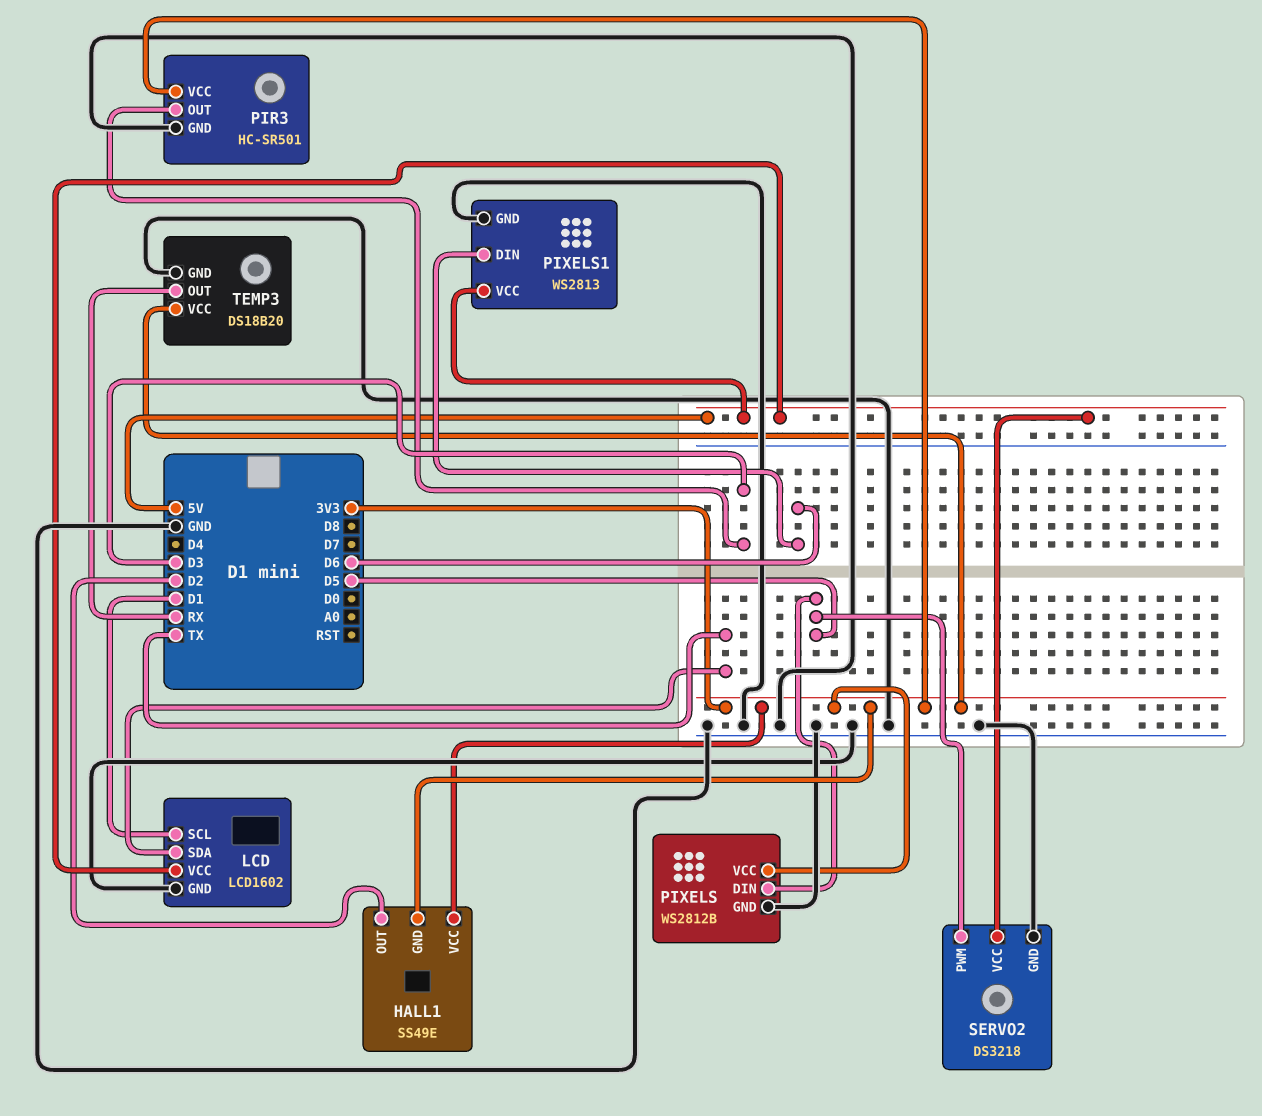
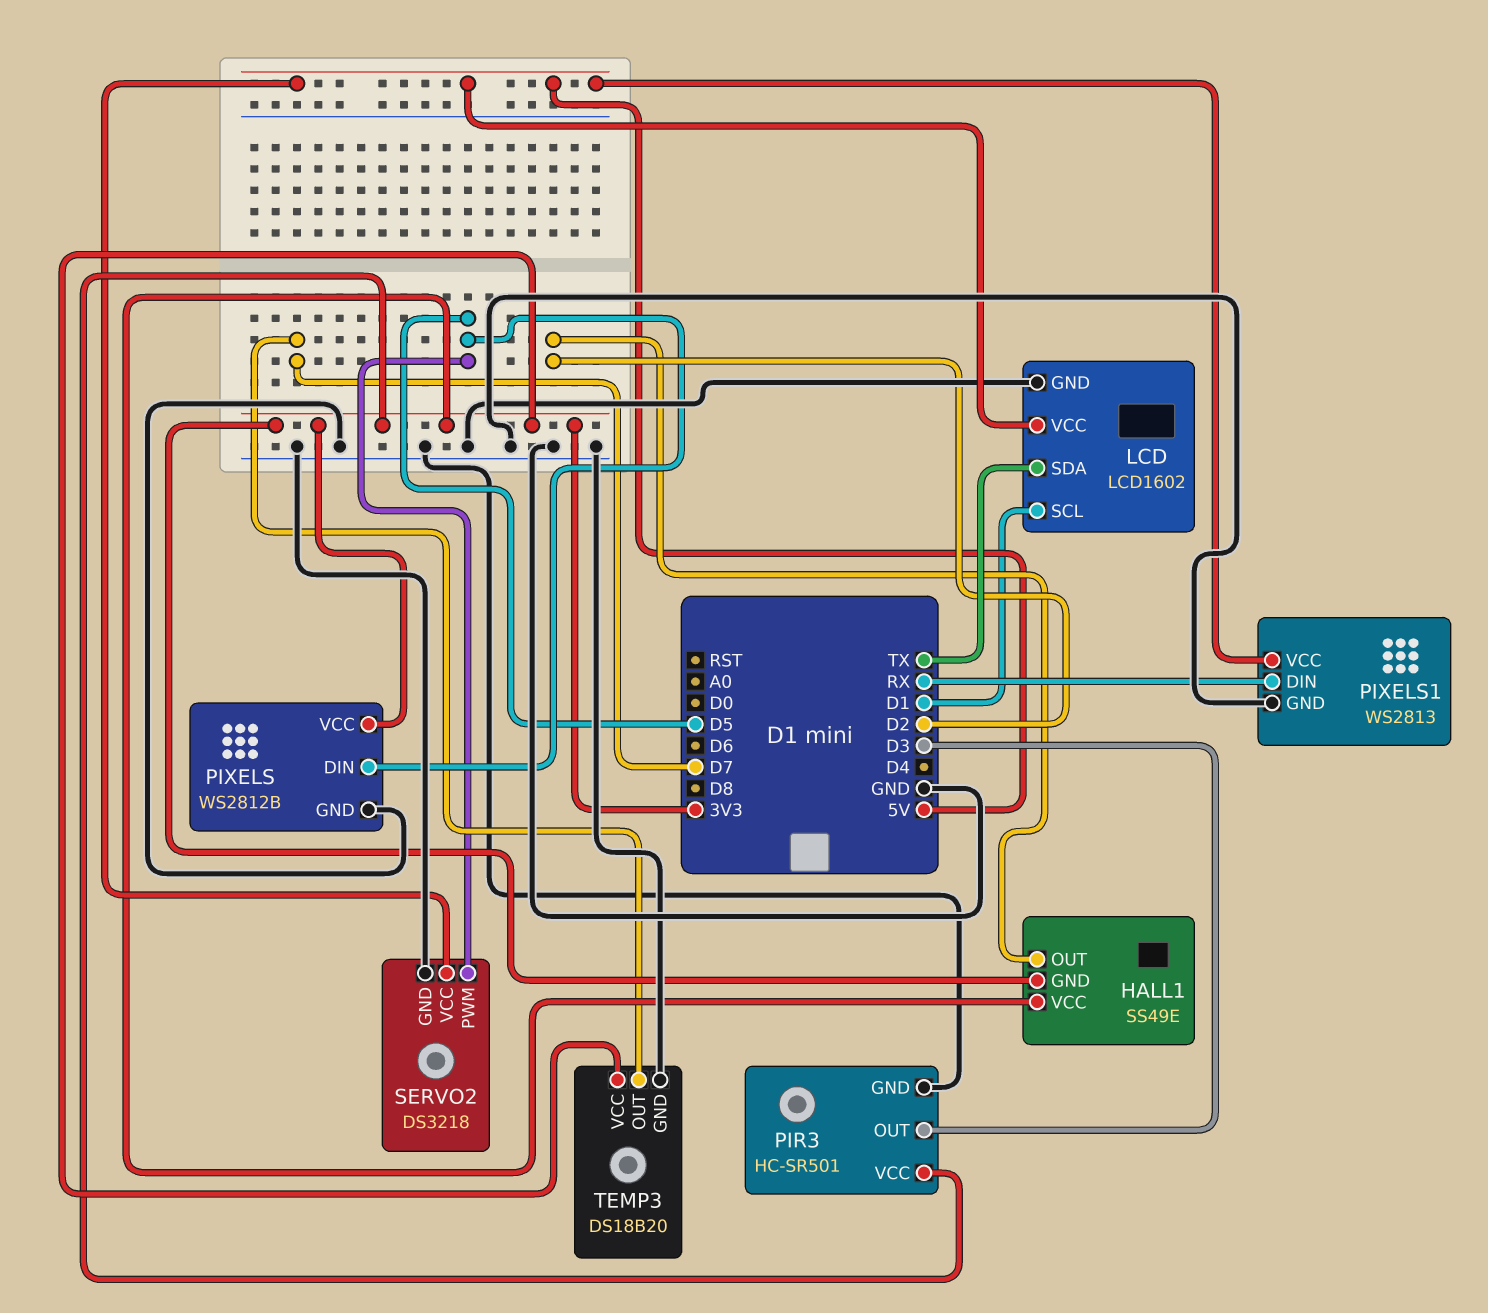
PIXELS1 pin DIN: D6 -> RX
TEMP3 pin OUT: RX -> D7

